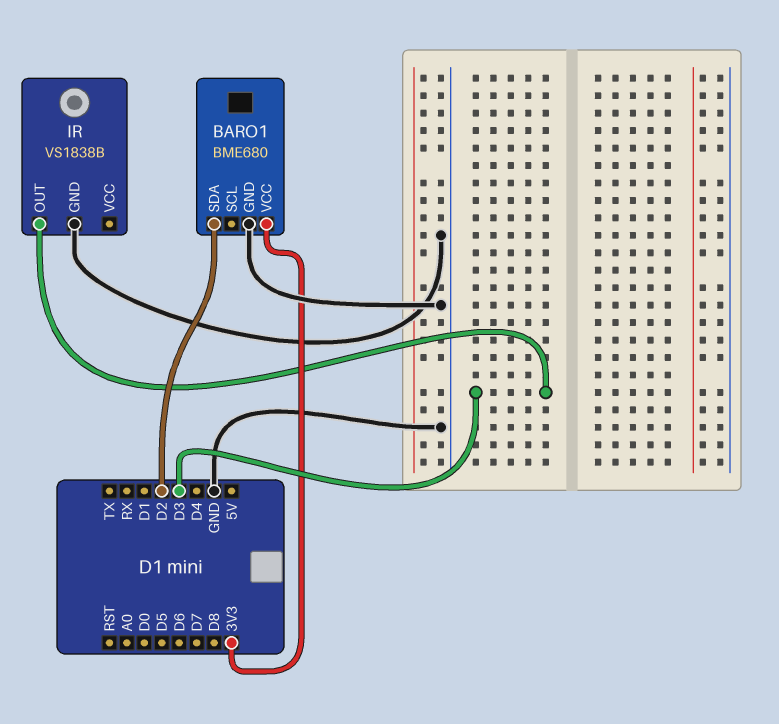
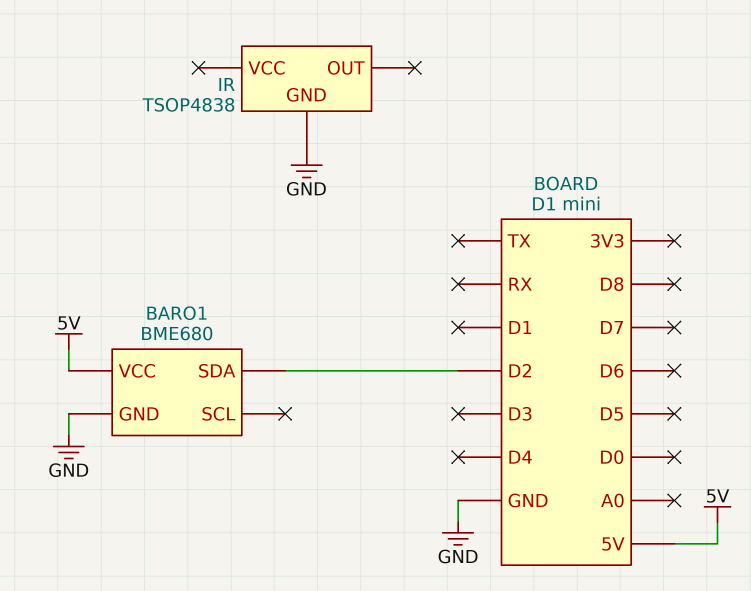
BARO1 pin VCC: 3V3 -> 5V
IR: VS1838B -> TSOP4838
IR pin OUT: D3 -> none

